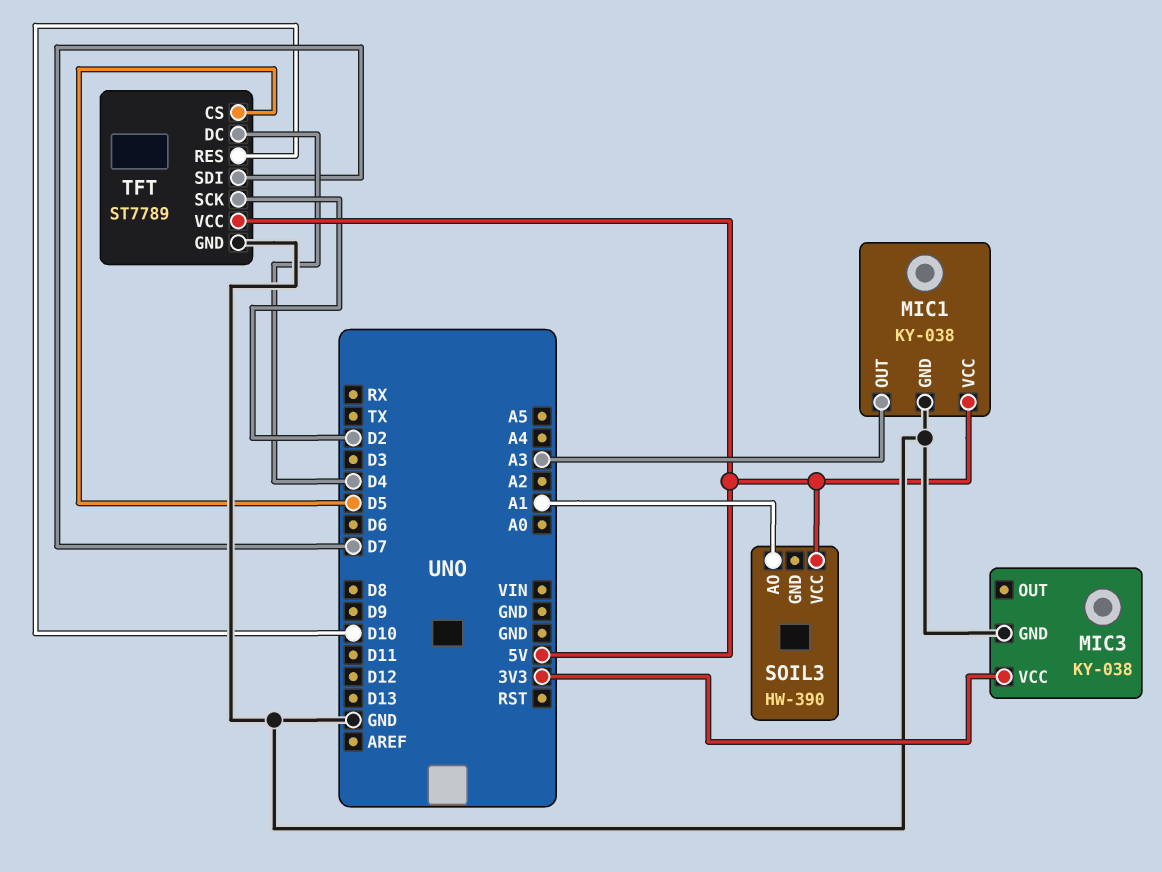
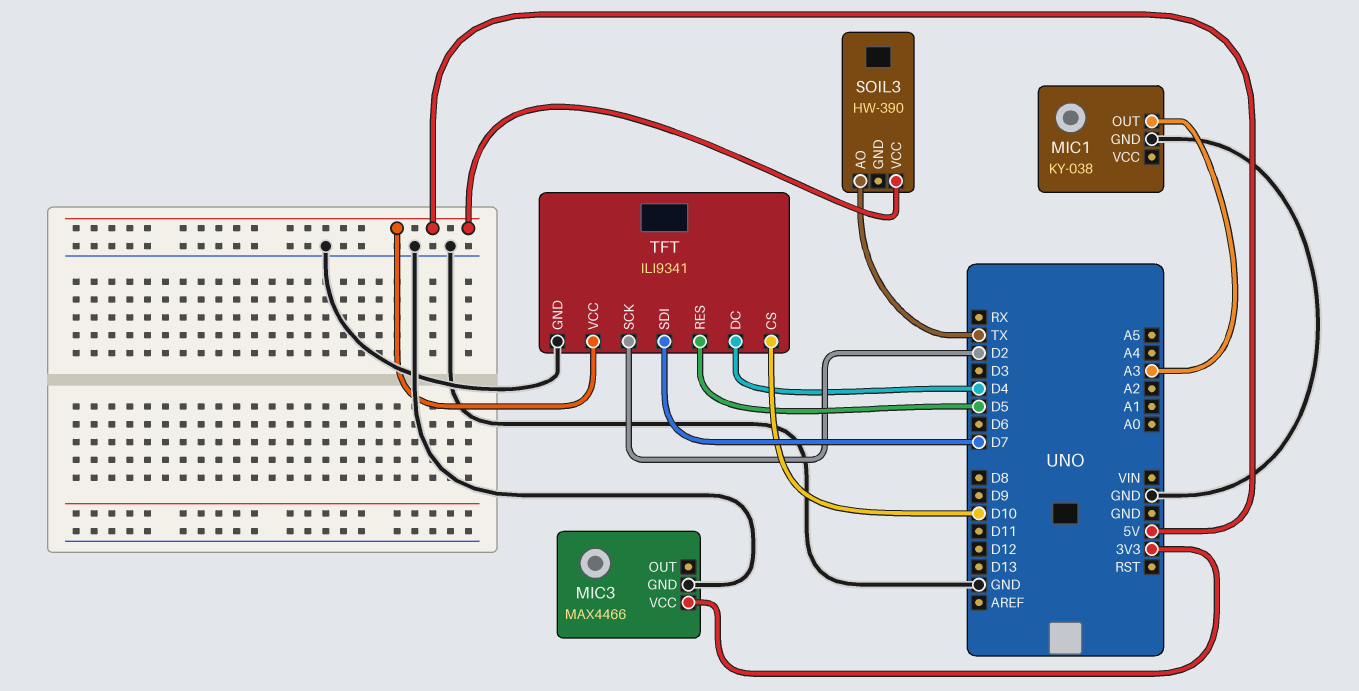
MIC1 pin VCC: 5V -> none
MIC3: KY-038 -> MAX4466
SOIL3 pin AO: A1 -> TX
TFT: ST7789 -> ILI9341
TFT pin CS: D5 -> D10
TFT pin RES: D10 -> D5

